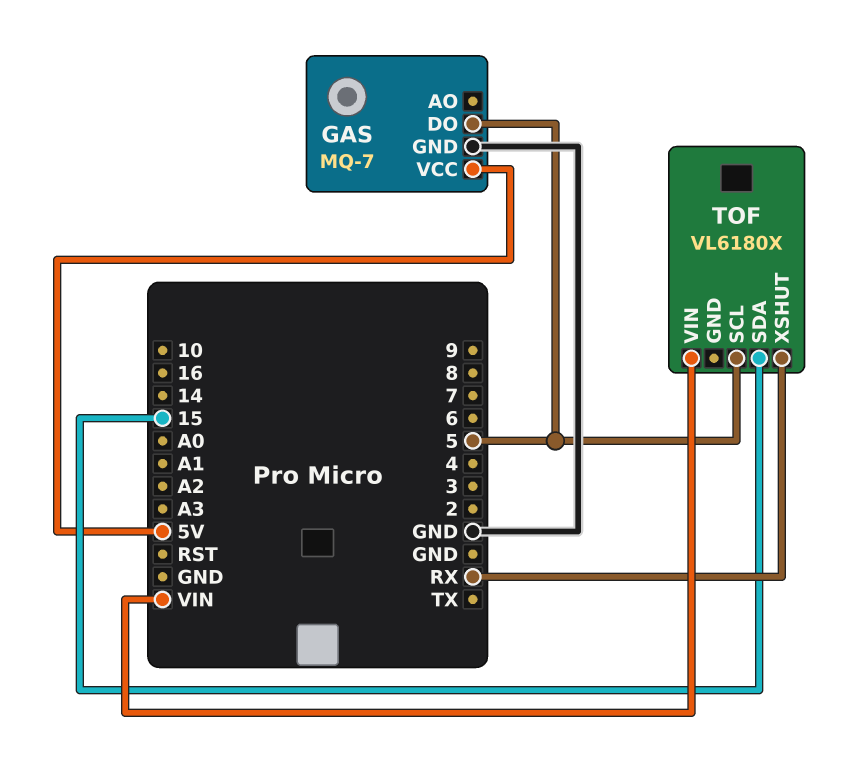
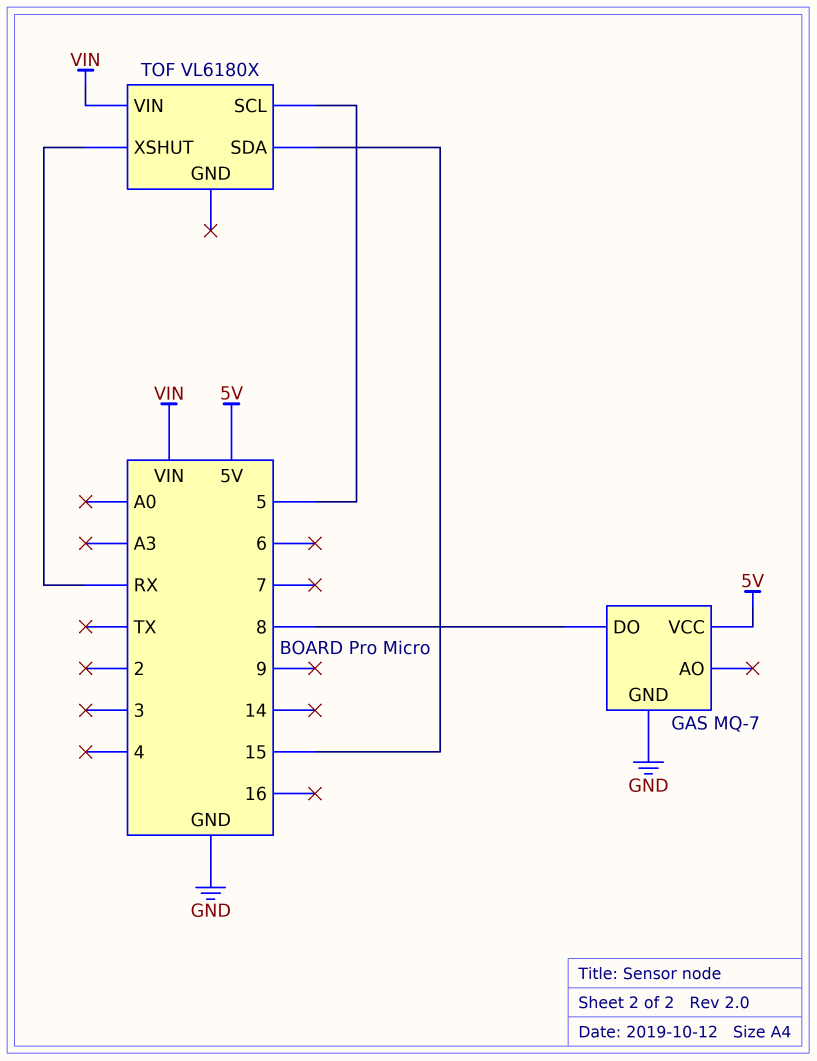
GAS pin DO: 5 -> 8

